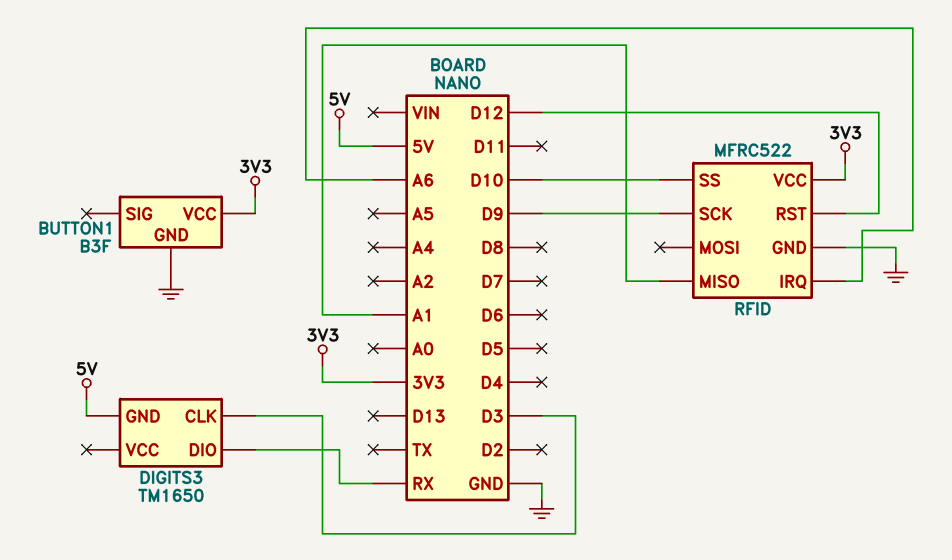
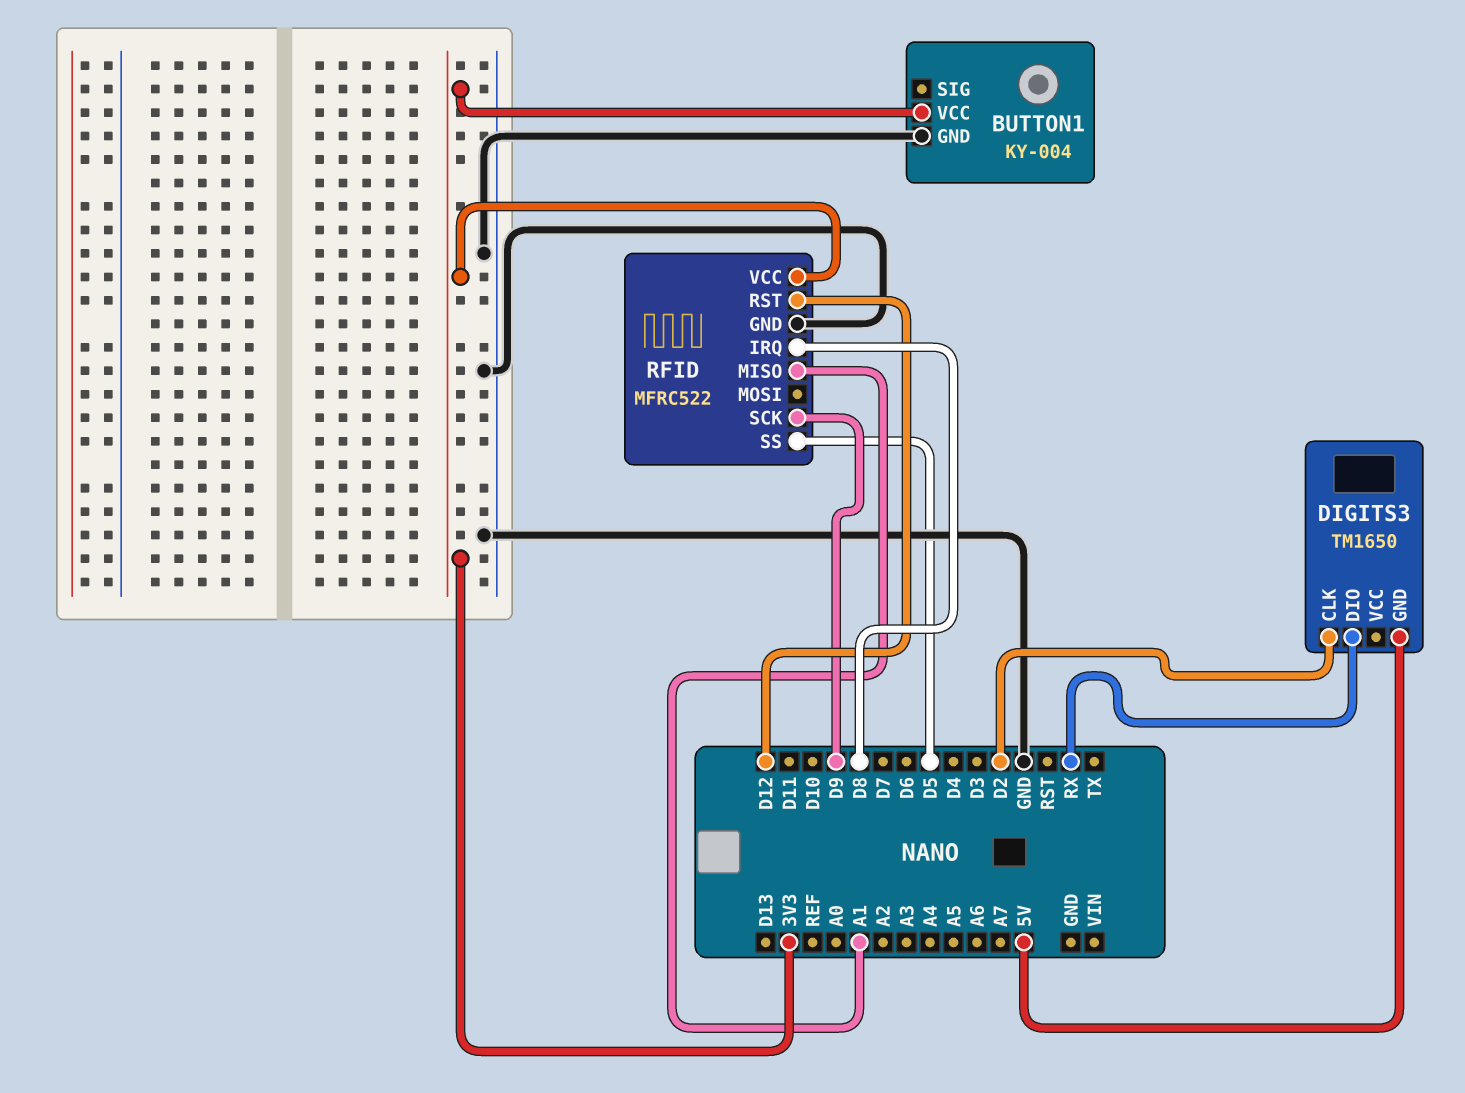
BUTTON1: B3F -> KY-004
DIGITS3 pin CLK: D3 -> D2
RFID pin IRQ: A6 -> D8
RFID pin SS: D10 -> D5

